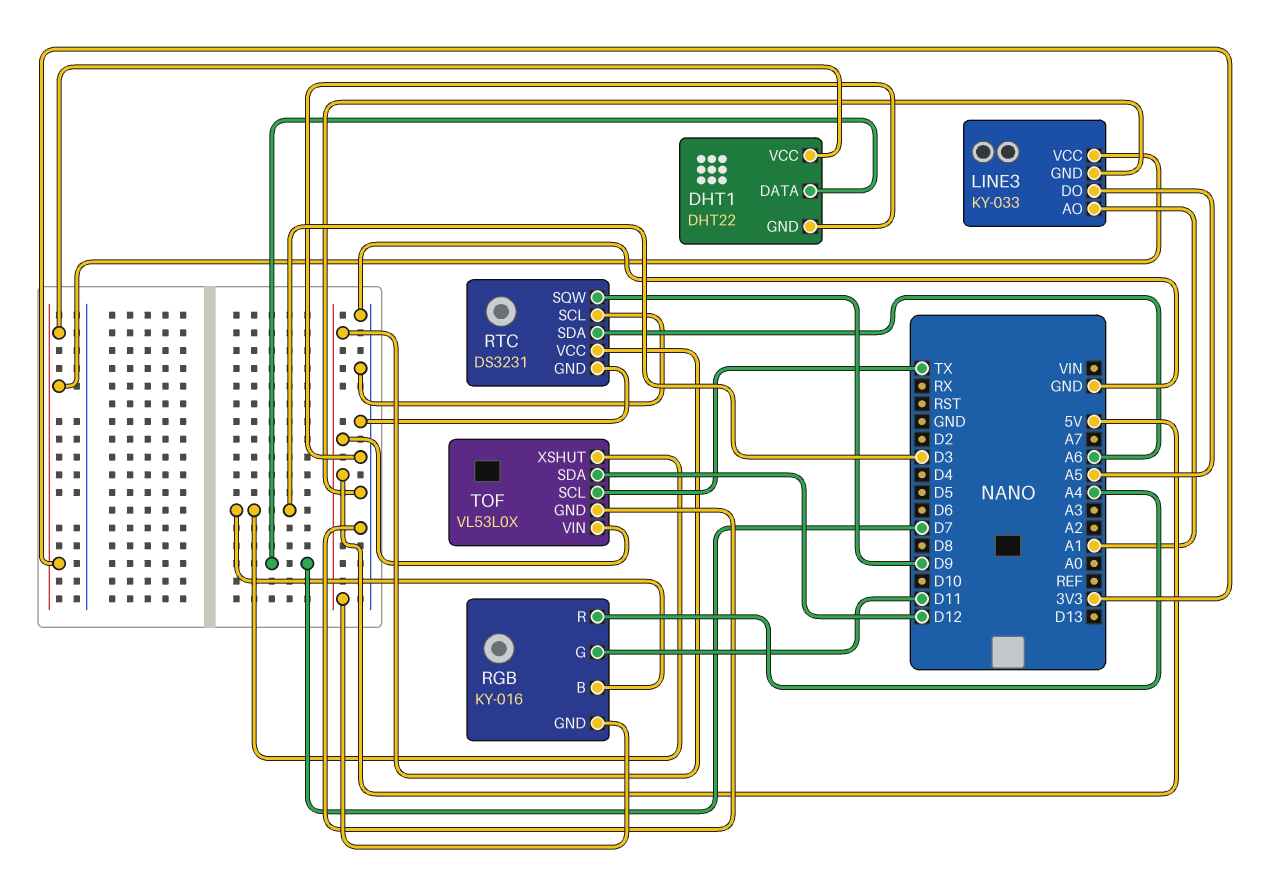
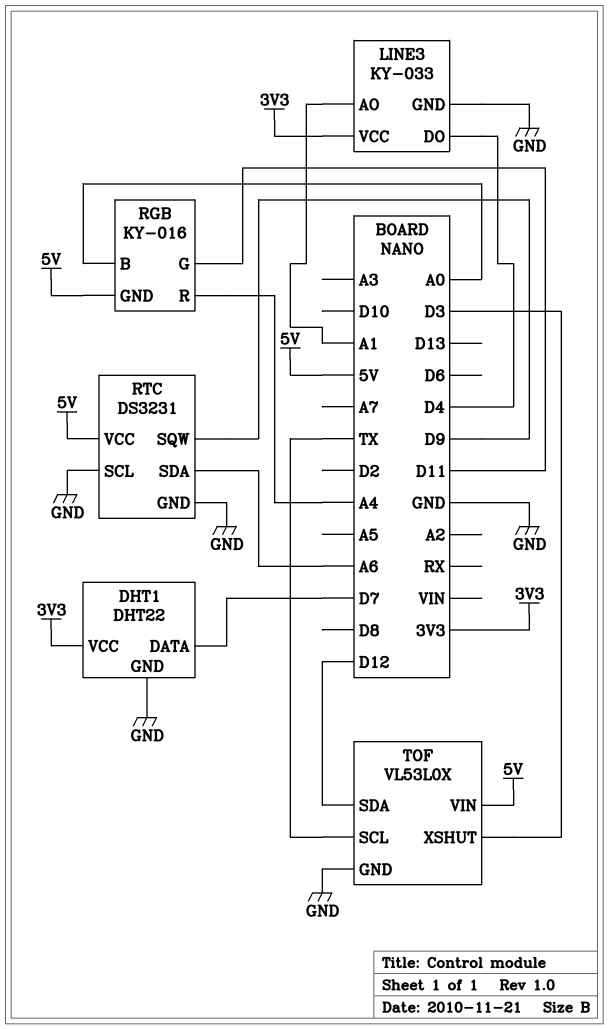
LINE3 pin DO: A5 -> D4
RGB pin B: D3 -> A0

